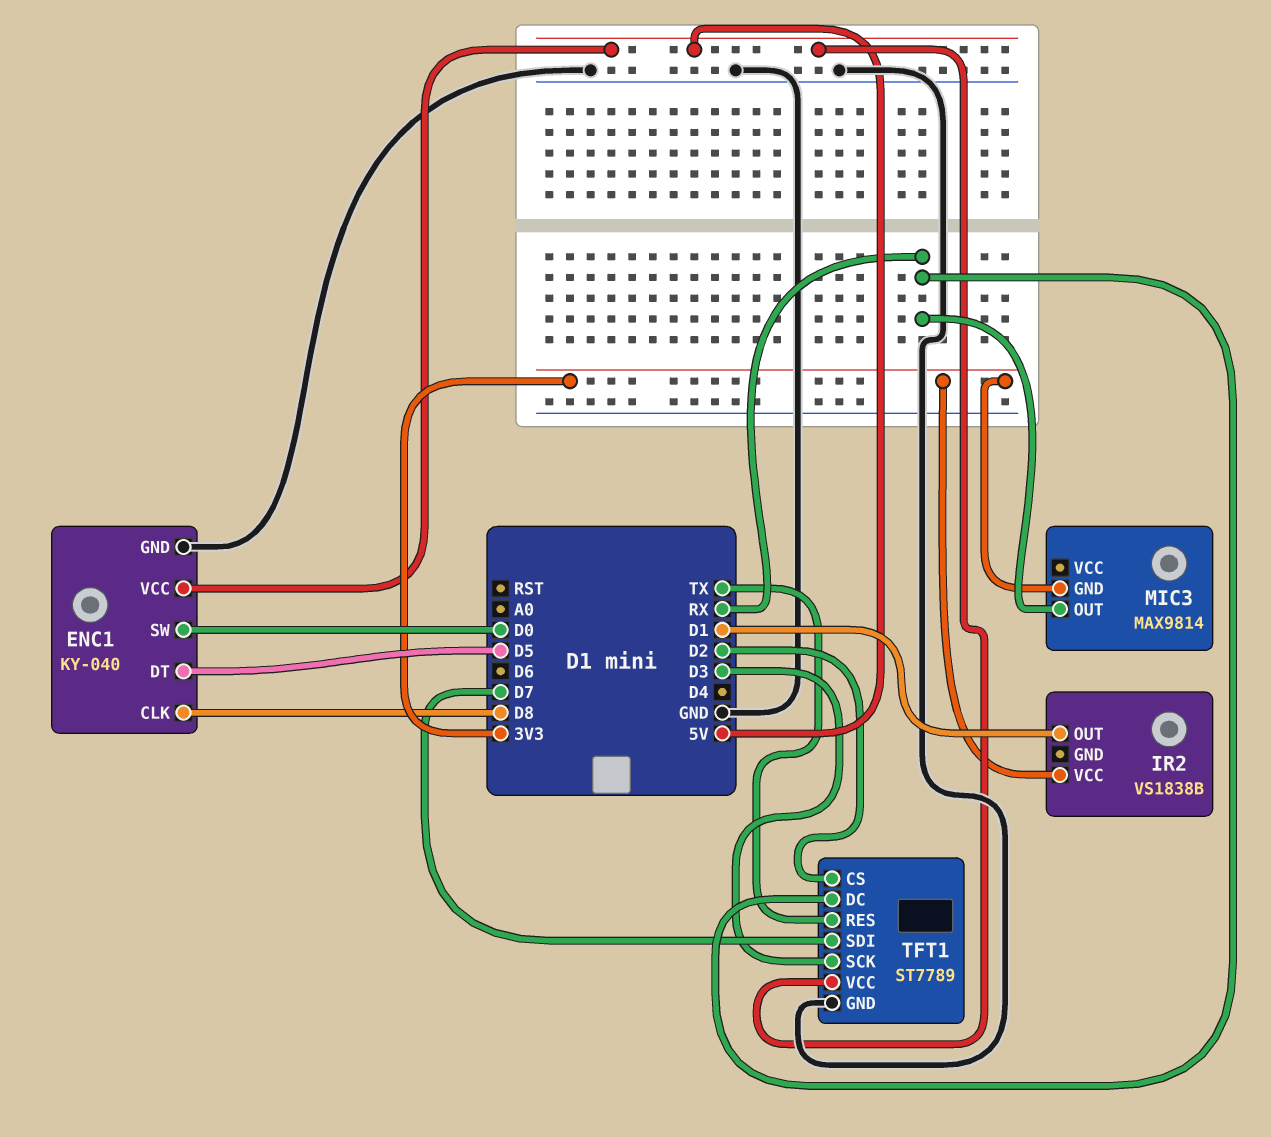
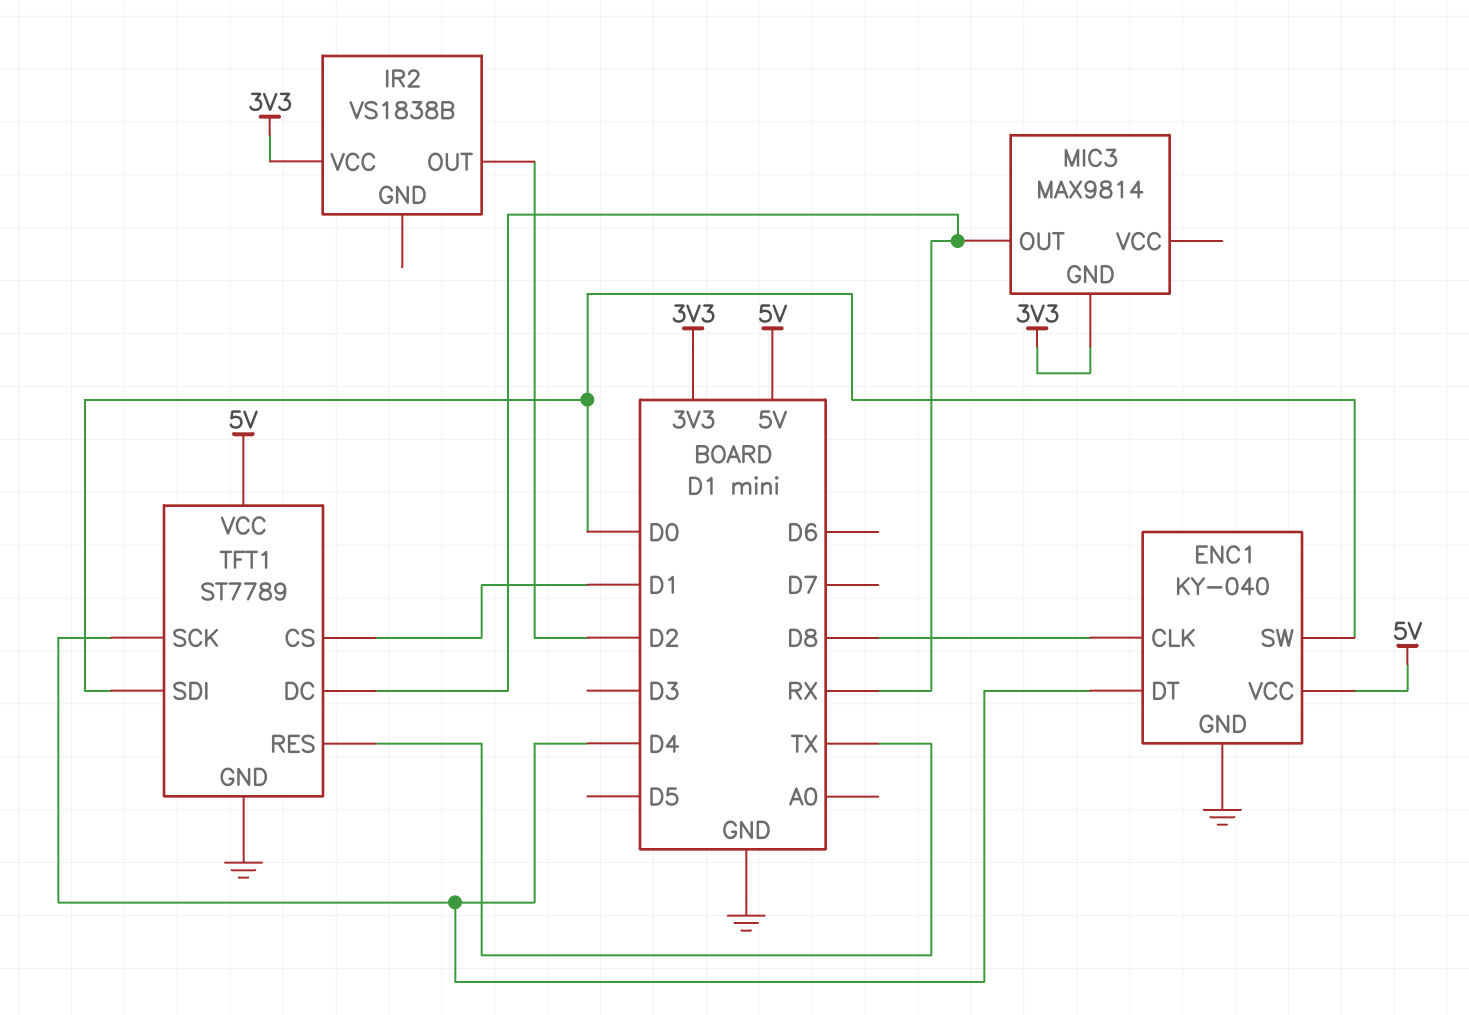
ENC1 pin DT: D5 -> D4
IR2 pin OUT: D1 -> D2
TFT1 pin CS: D2 -> D1
TFT1 pin SCK: D3 -> D4
TFT1 pin SDI: D7 -> D0

